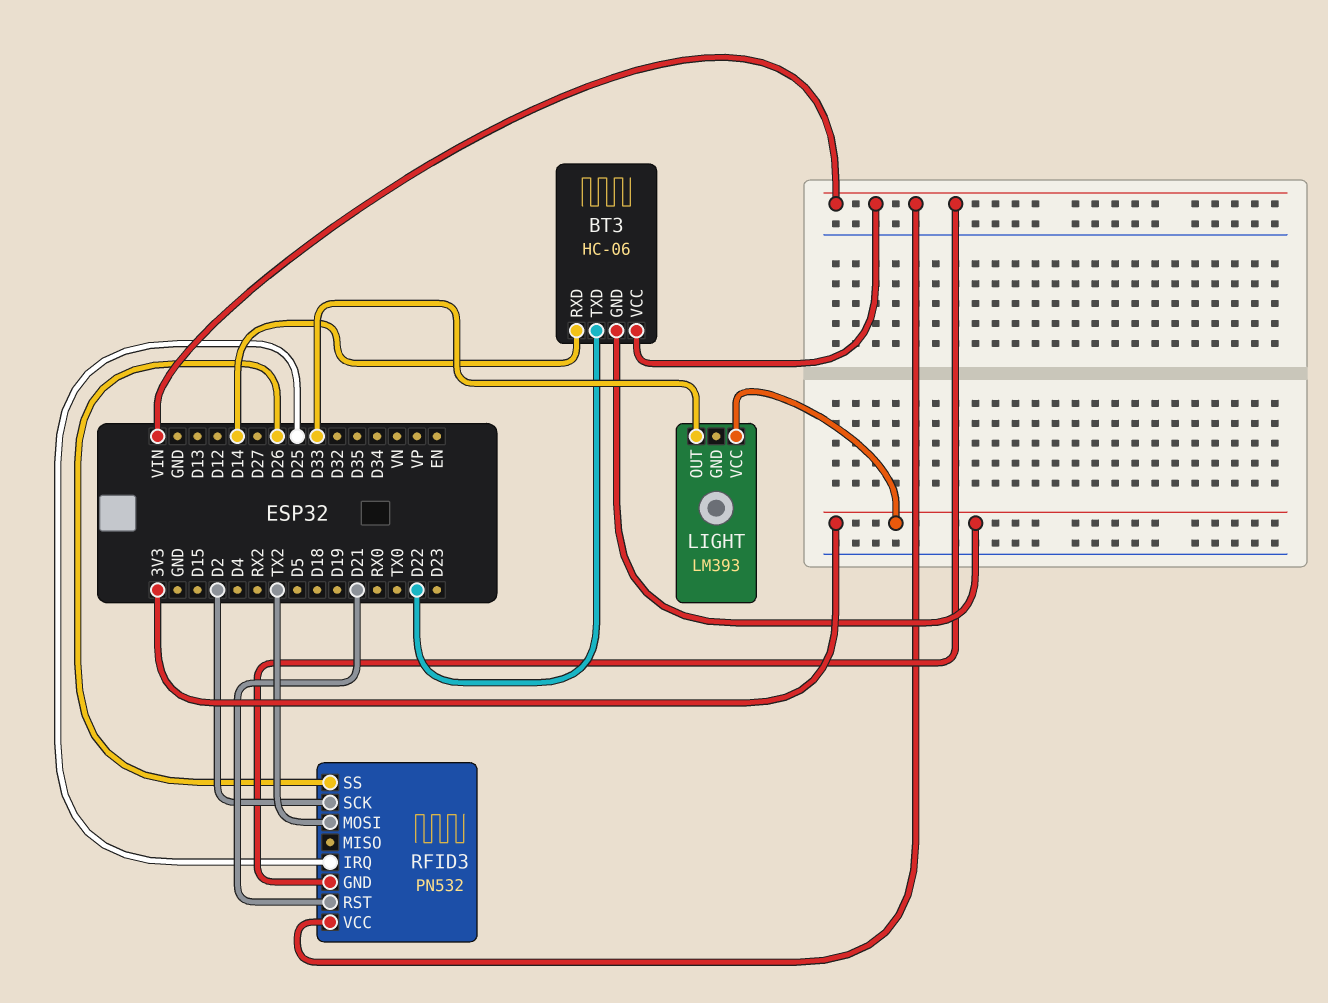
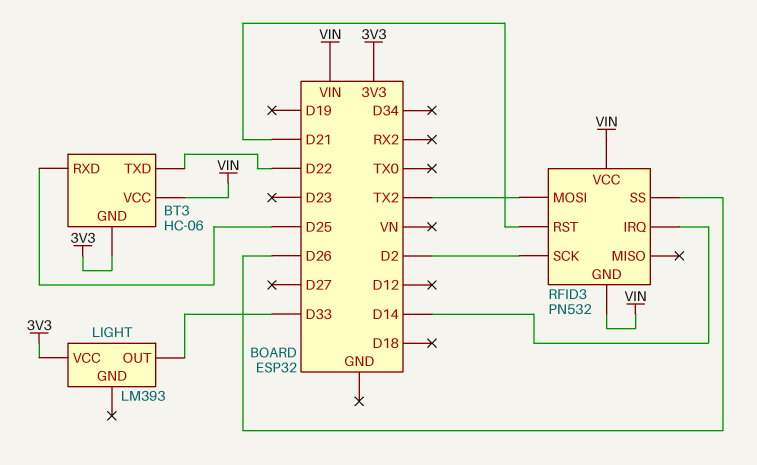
BT3 pin RXD: D14 -> D25
RFID3 pin IRQ: D25 -> D14

